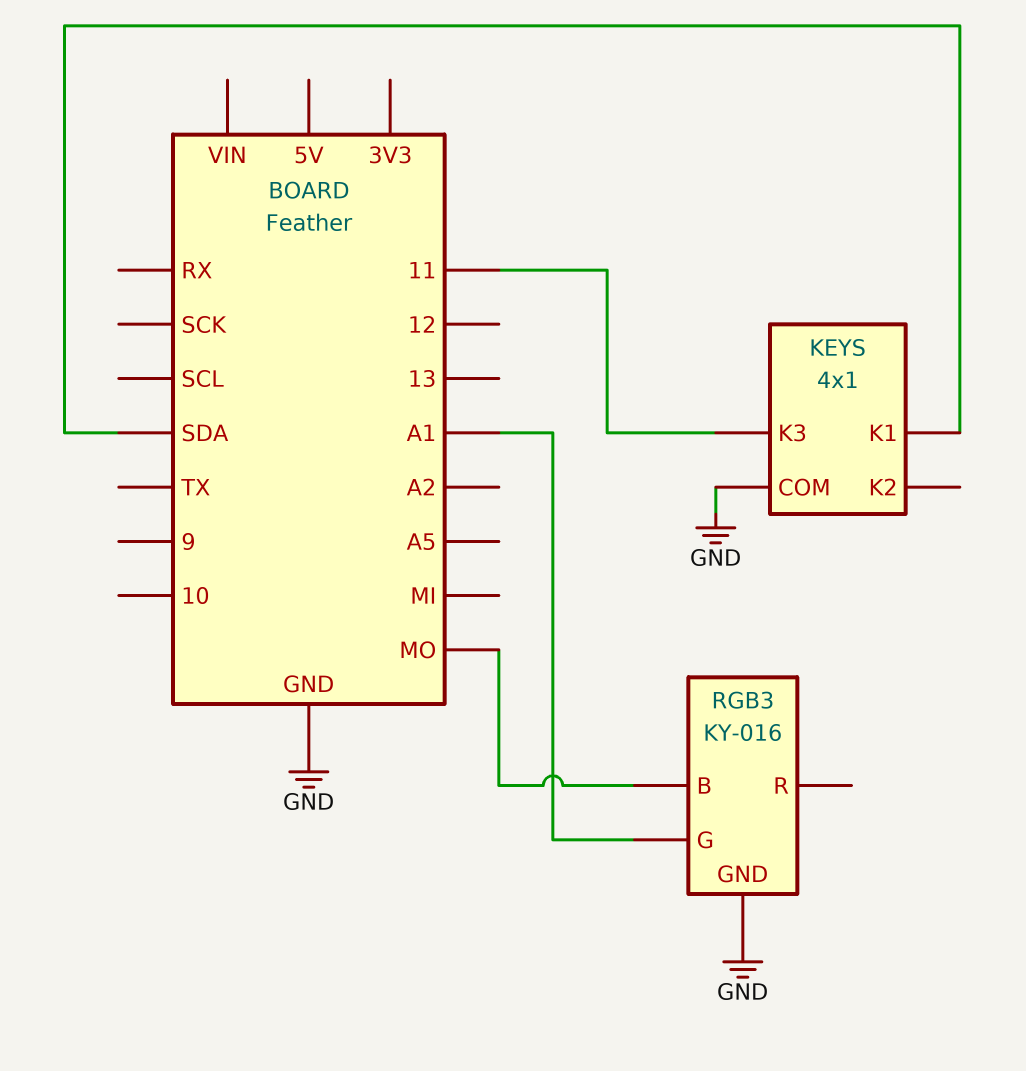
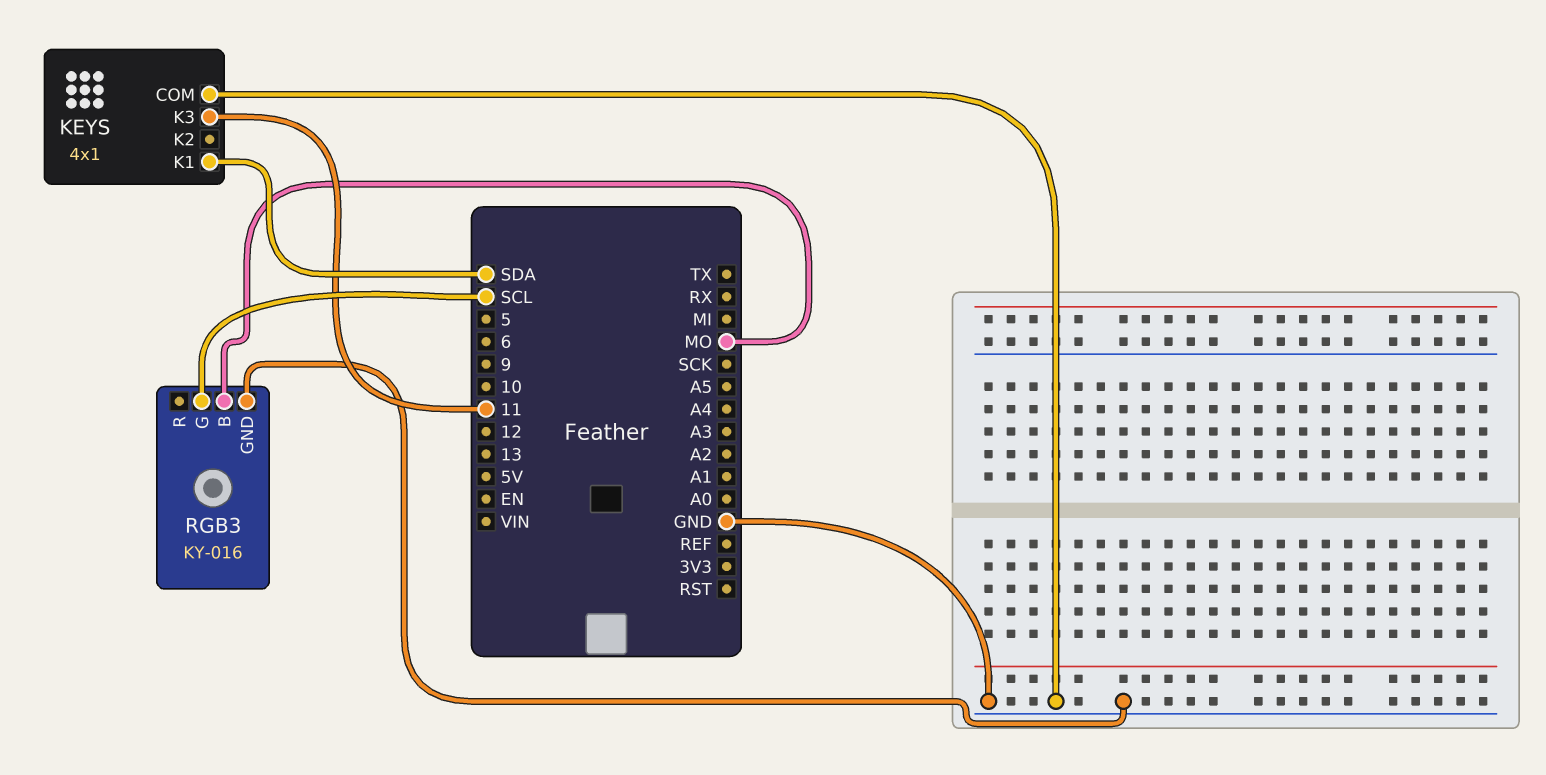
RGB3 pin G: A1 -> SCL

